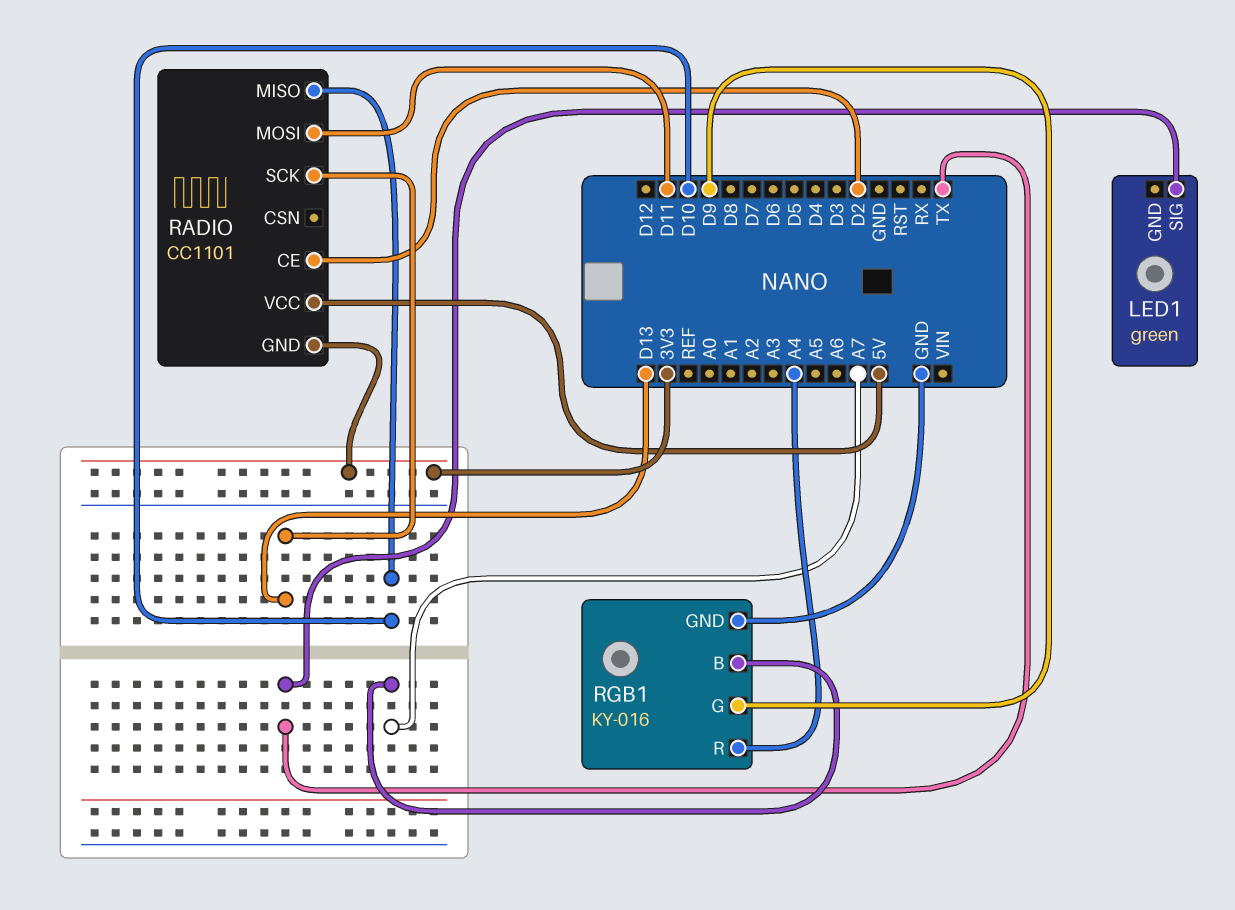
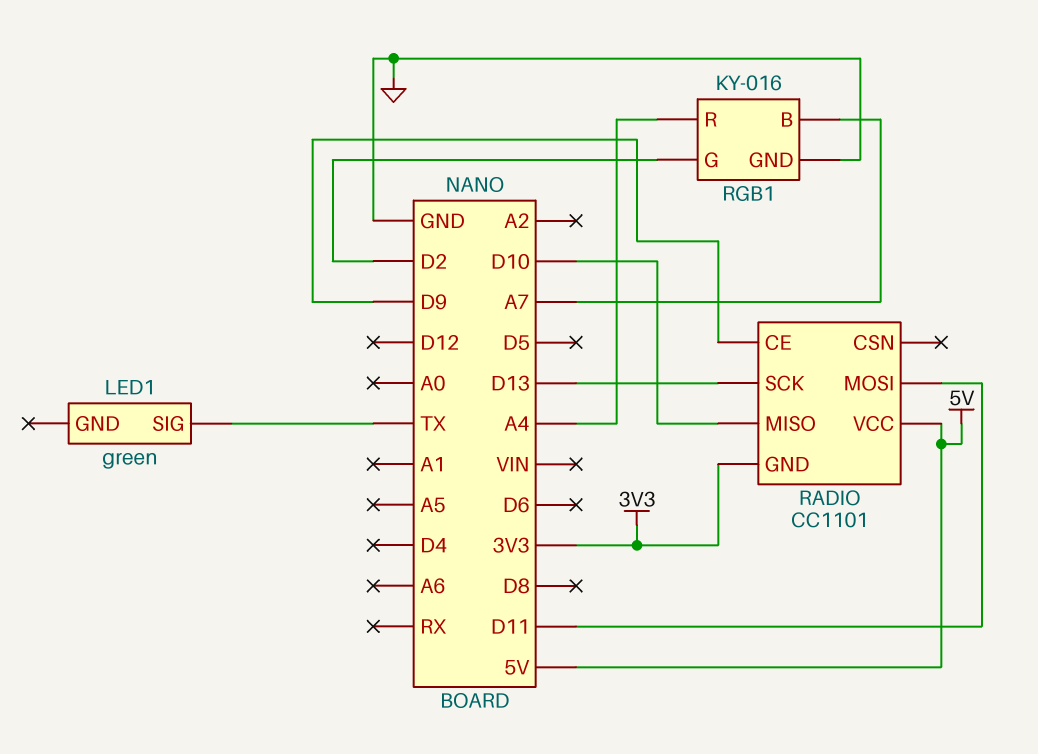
RADIO pin CE: D2 -> D9
RGB1 pin G: D9 -> D2

